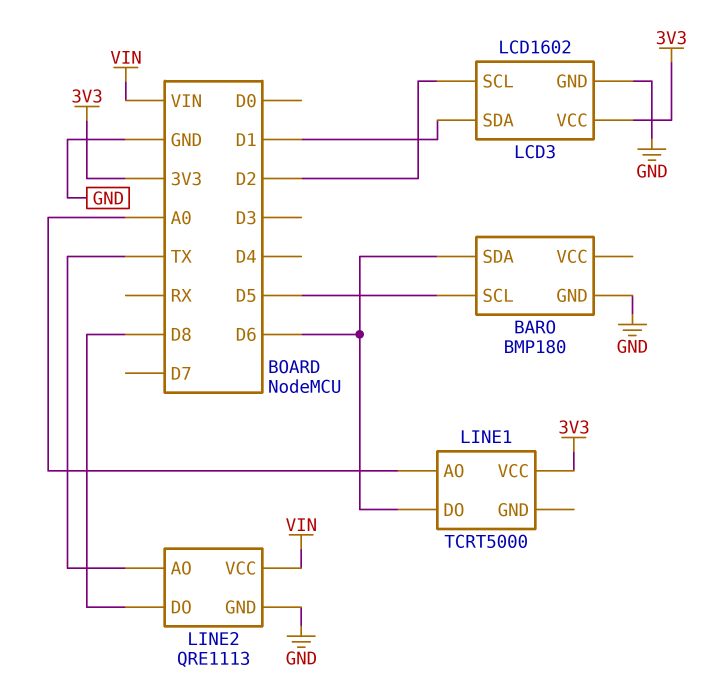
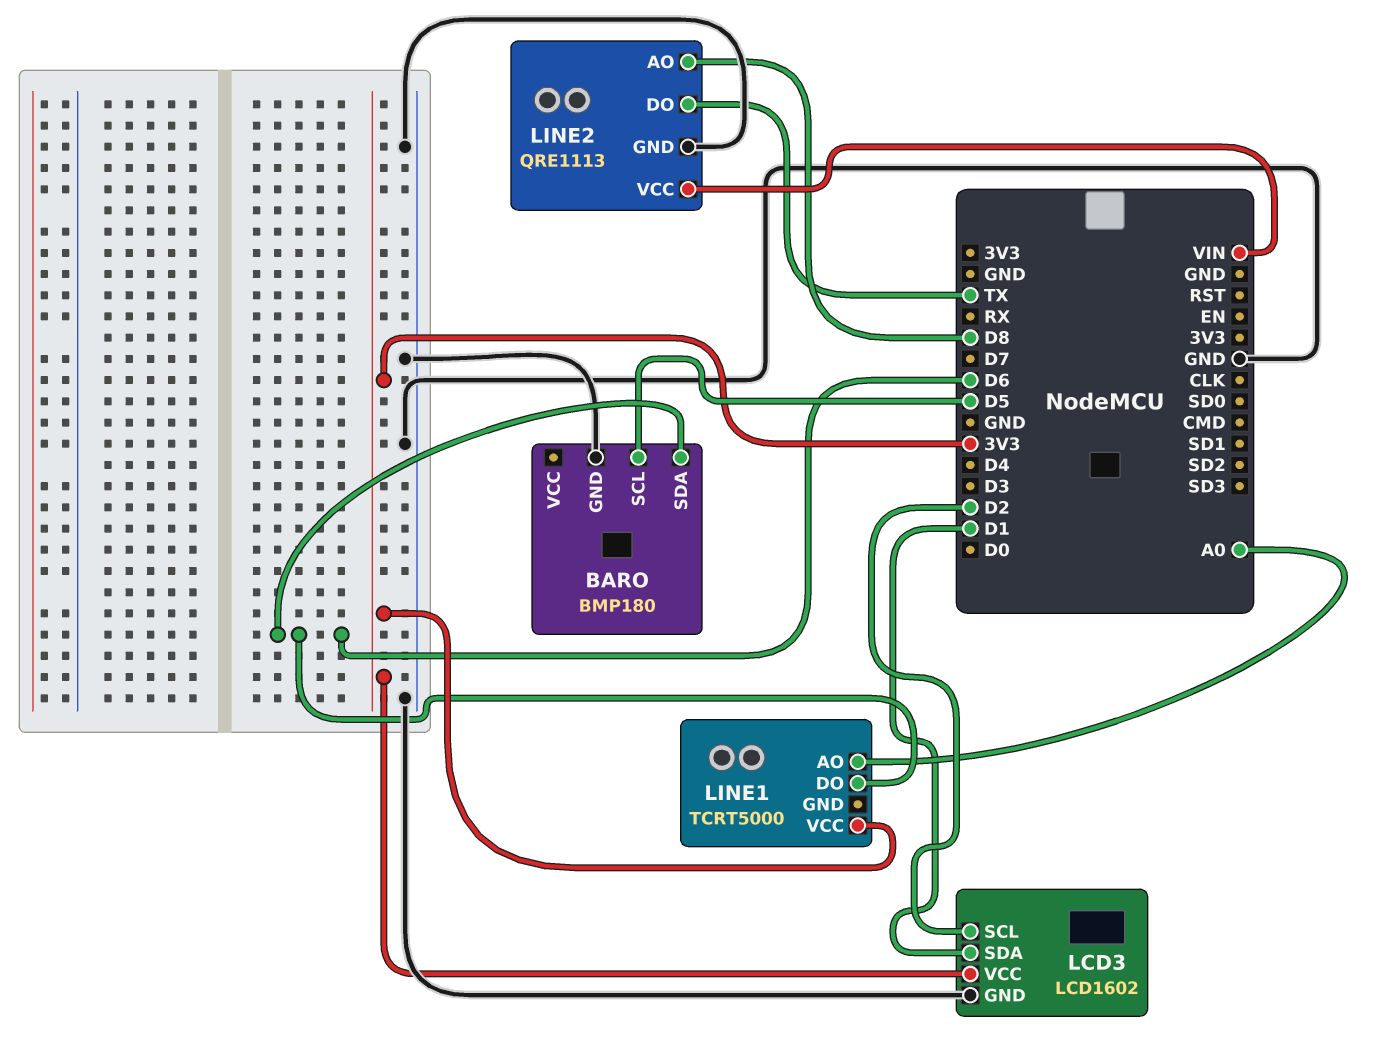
LINE2 pin AO: TX -> D8
LINE2 pin DO: D8 -> TX

